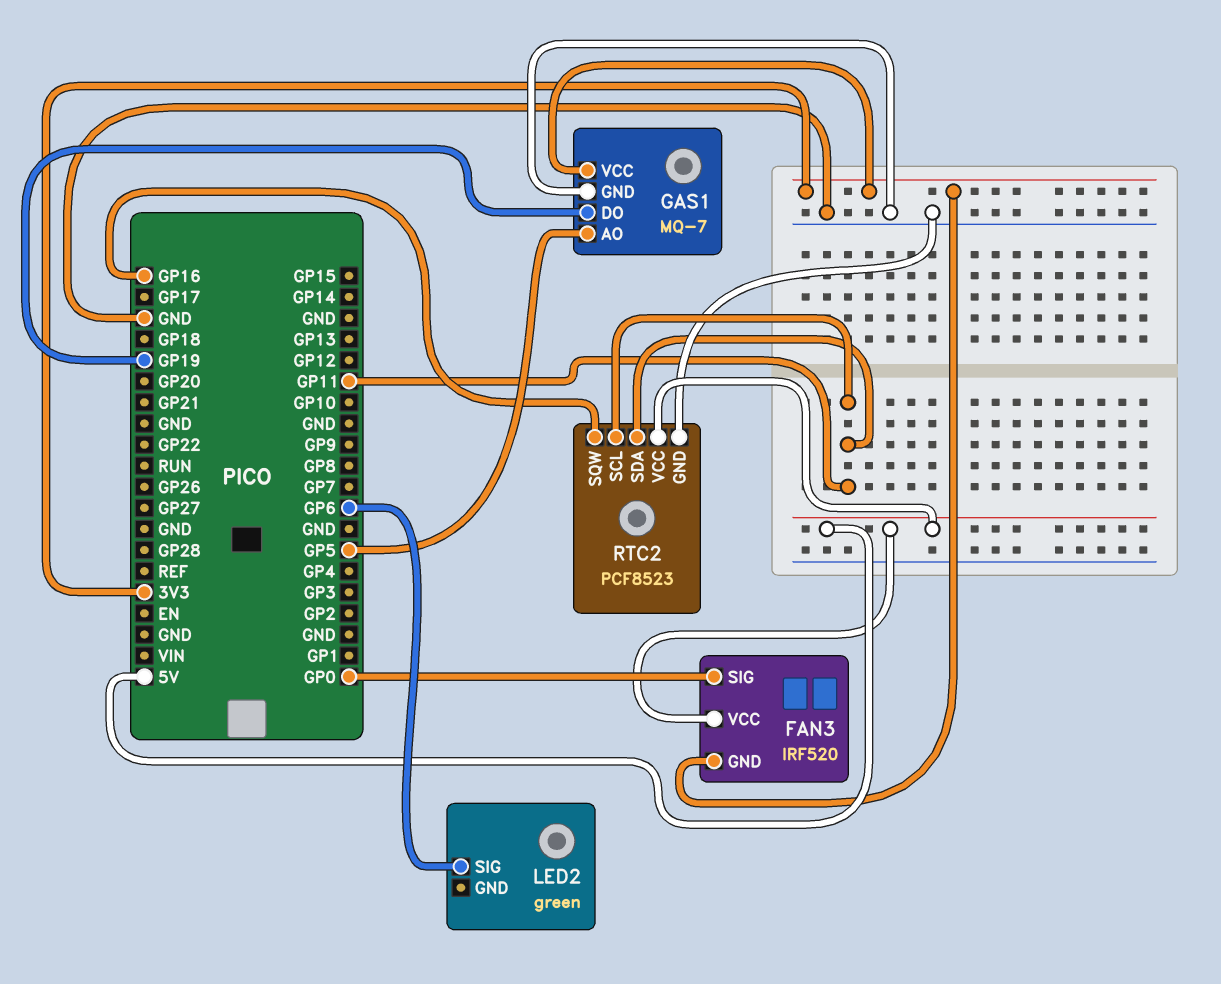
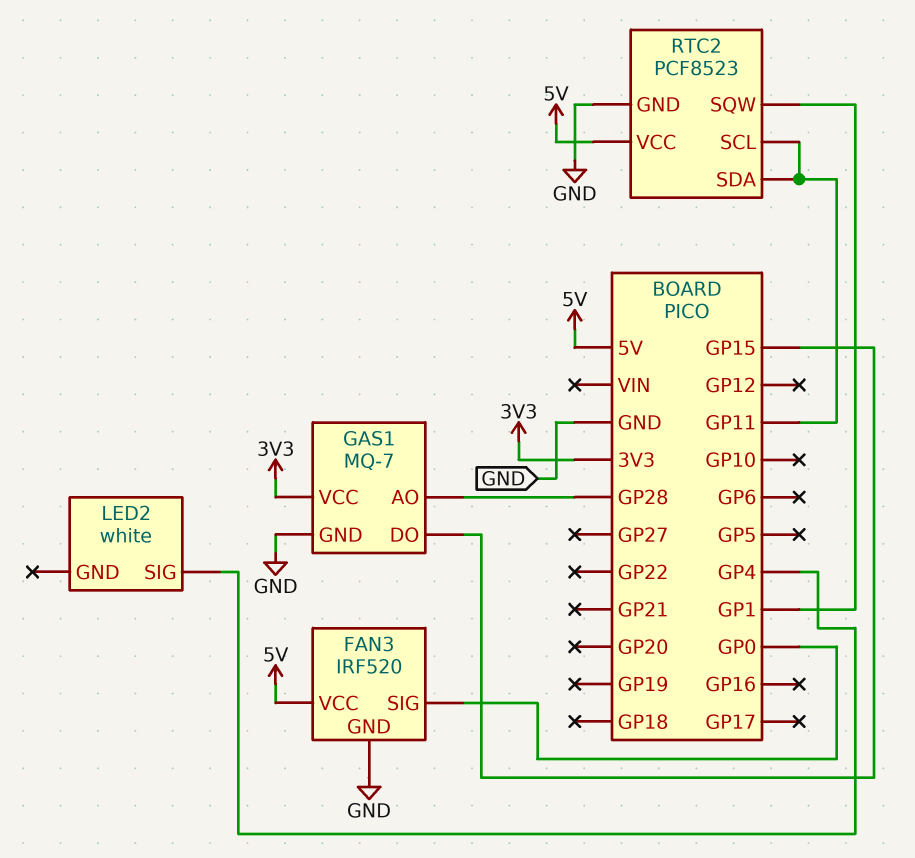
FAN3 pin GND: 3V3 -> GND
GAS1 pin AO: GP5 -> GP28
GAS1 pin DO: GP19 -> GP15
LED2: green -> white
LED2 pin SIG: GP6 -> GP4
RTC2 pin SQW: GP16 -> GP1

